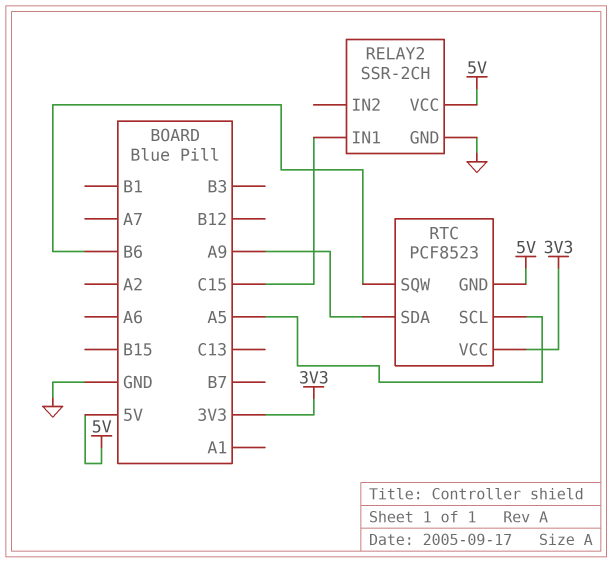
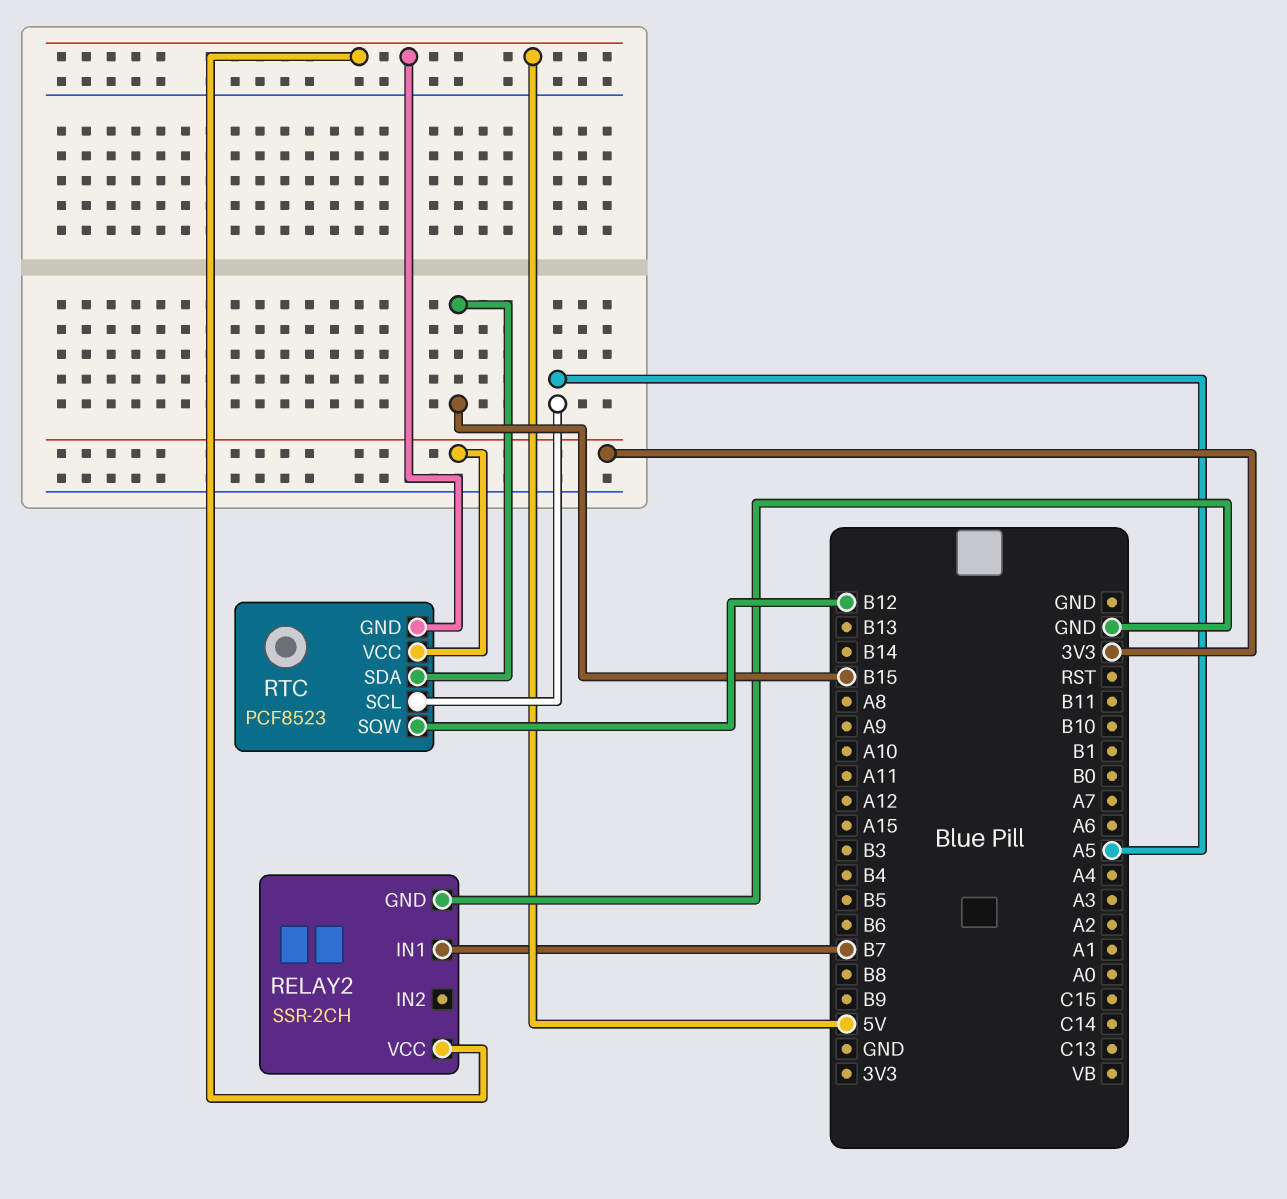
RELAY2 pin IN1: C15 -> B7
RTC pin SDA: A9 -> B15
RTC pin SQW: B6 -> B12

